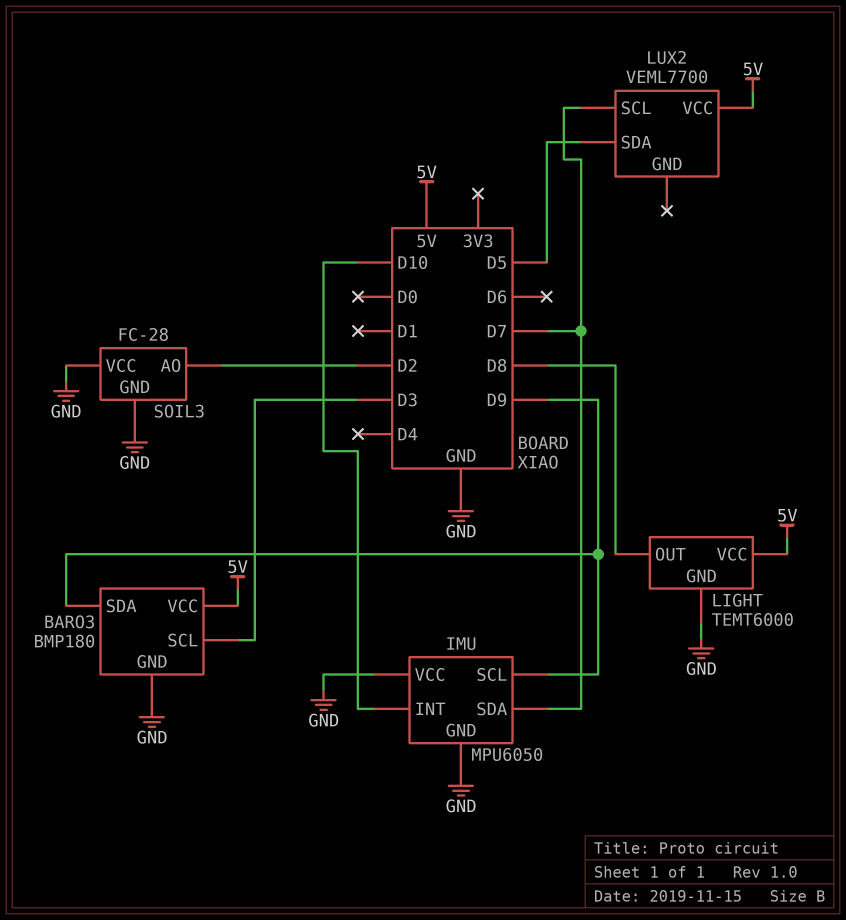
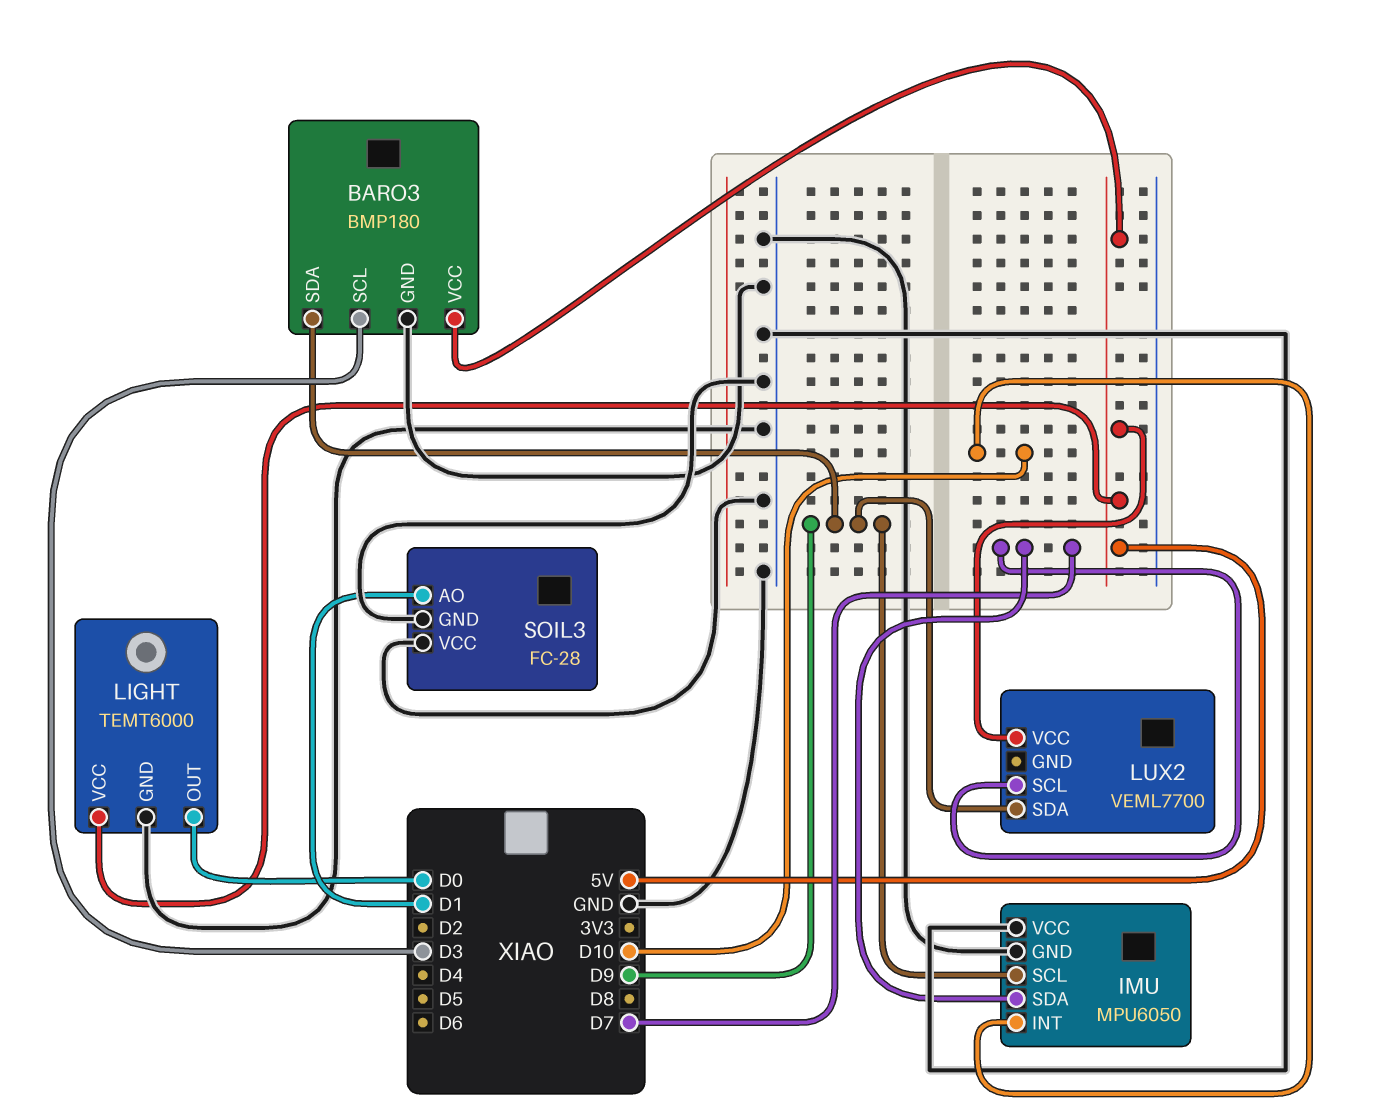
LIGHT pin OUT: D8 -> D0
LUX2 pin SDA: D5 -> D9
SOIL3 pin AO: D2 -> D1

